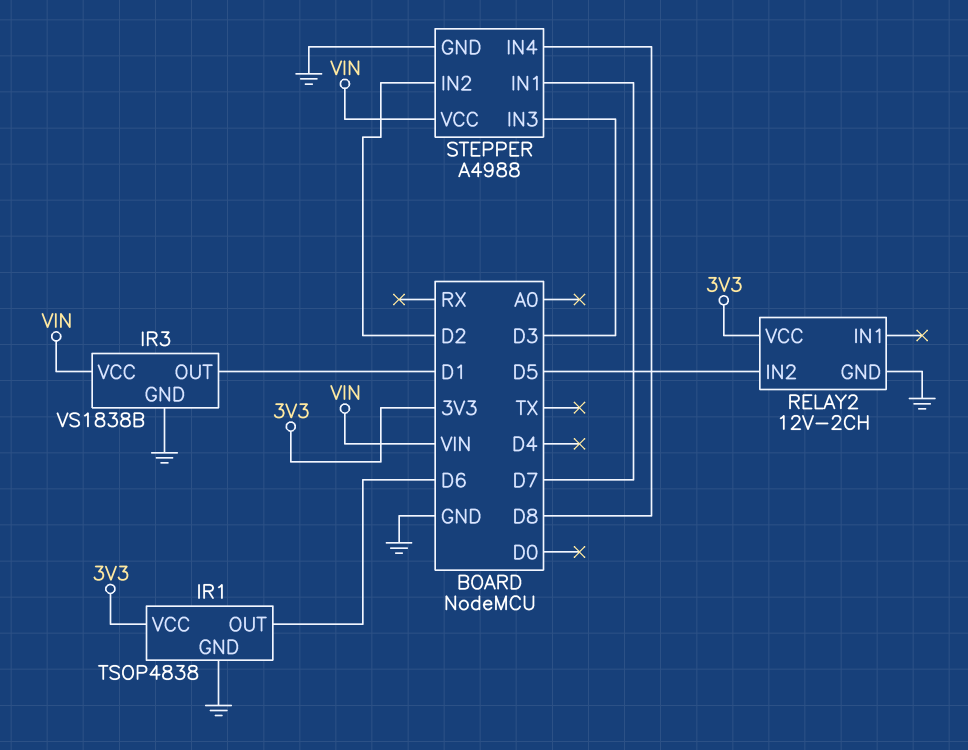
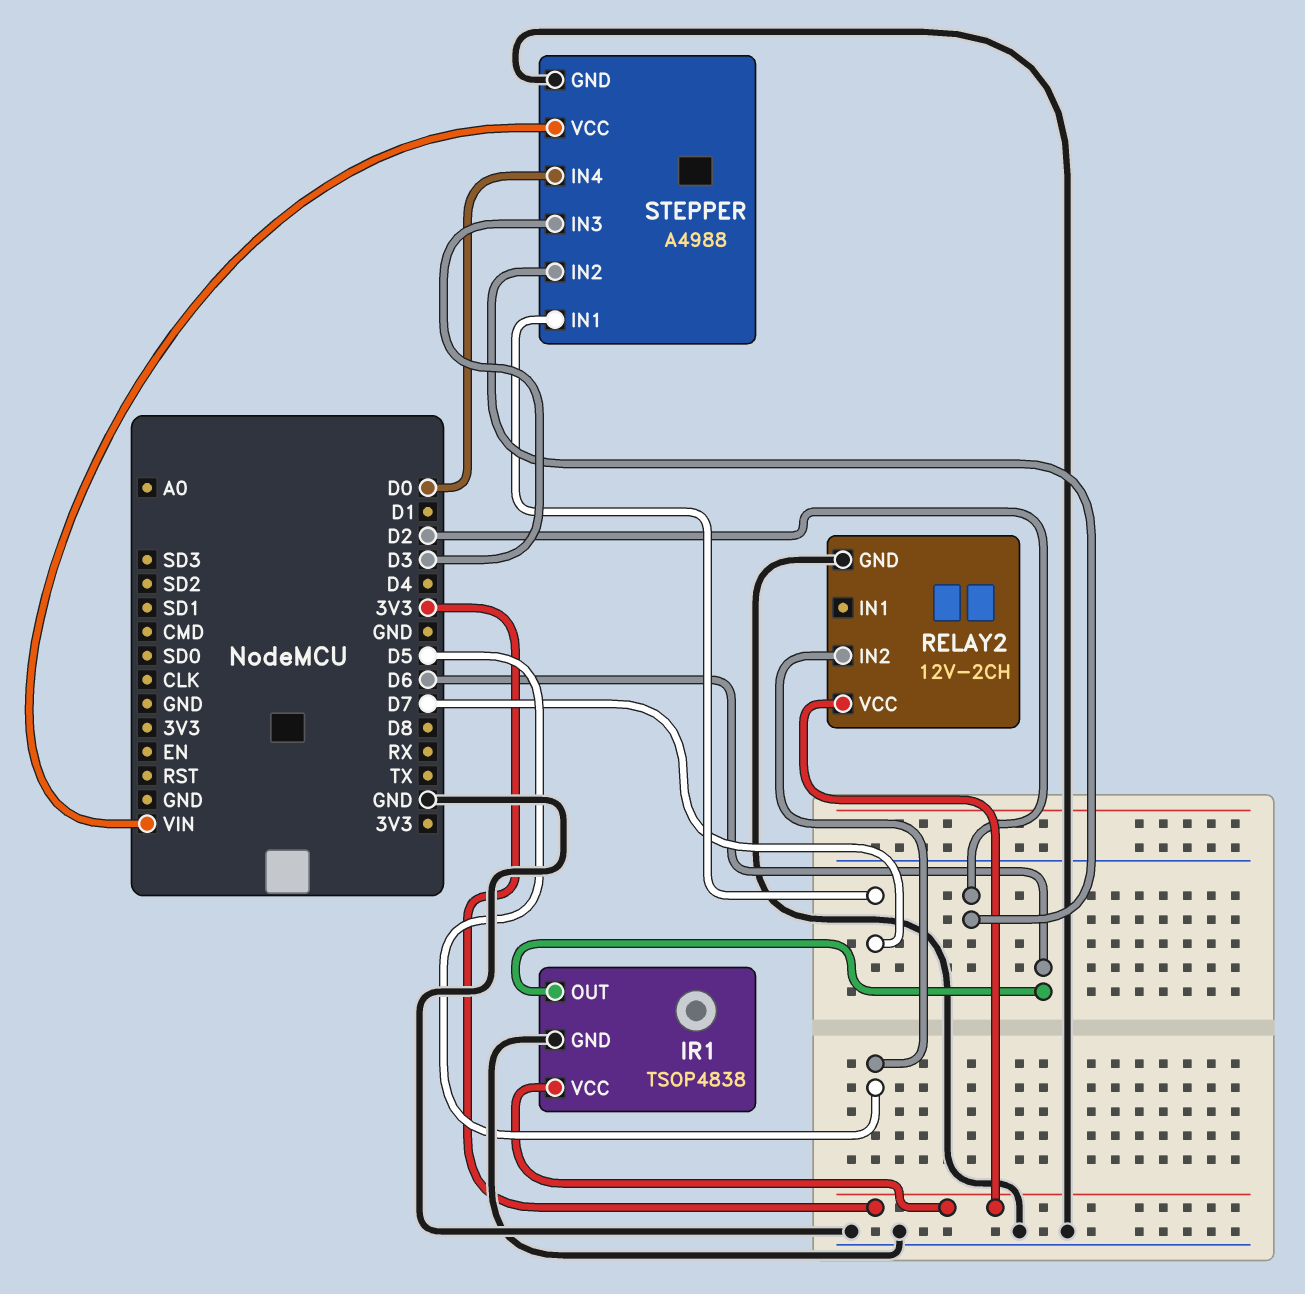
IR3: VS1838B -> none
IR3 pin GND: GND -> none
IR3 pin OUT: D1 -> none
IR3 pin VCC: VIN -> none
STEPPER pin IN4: D8 -> D0

